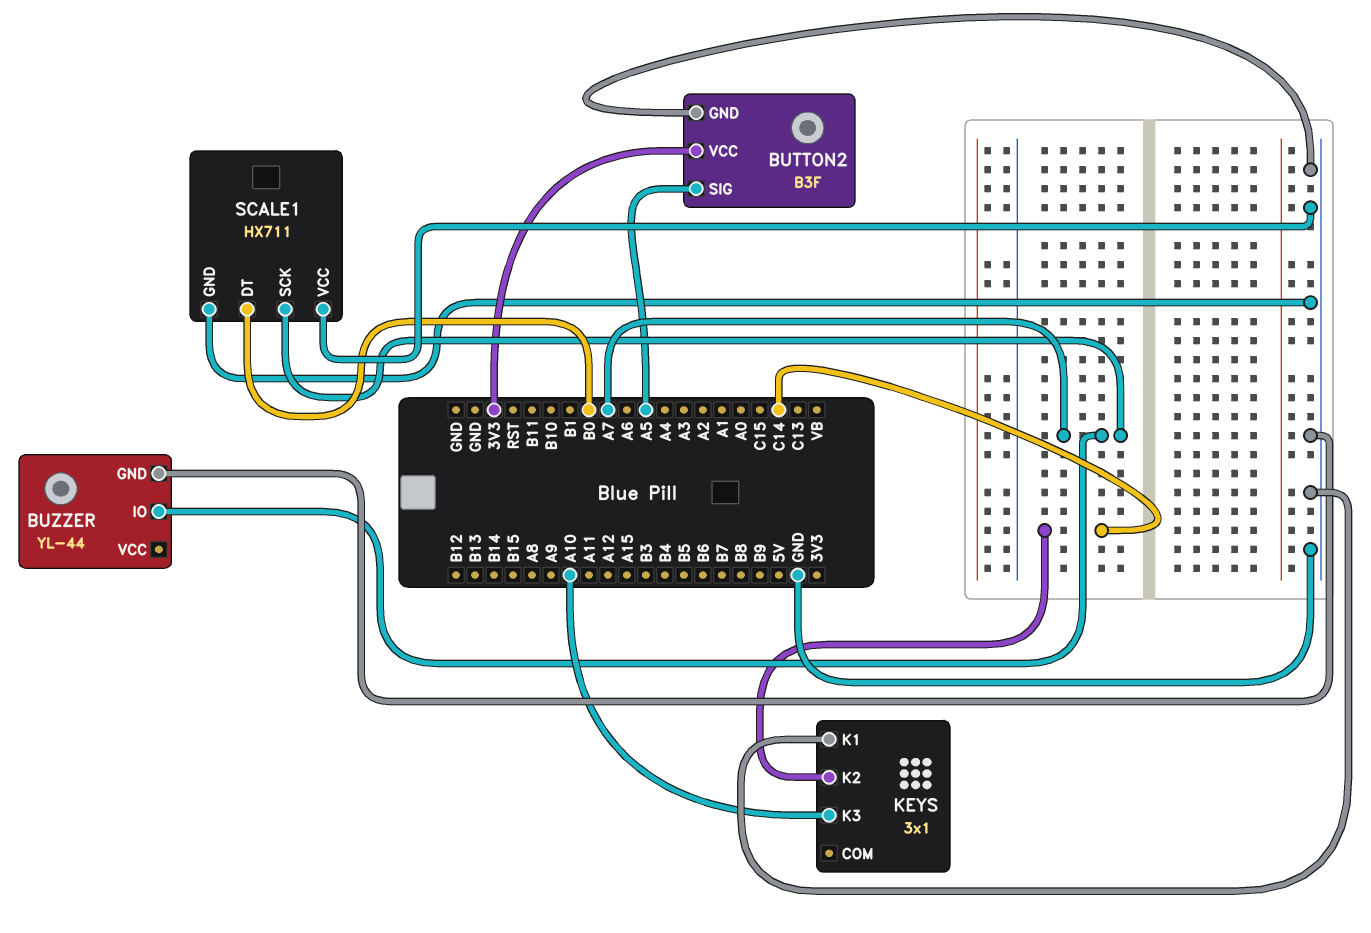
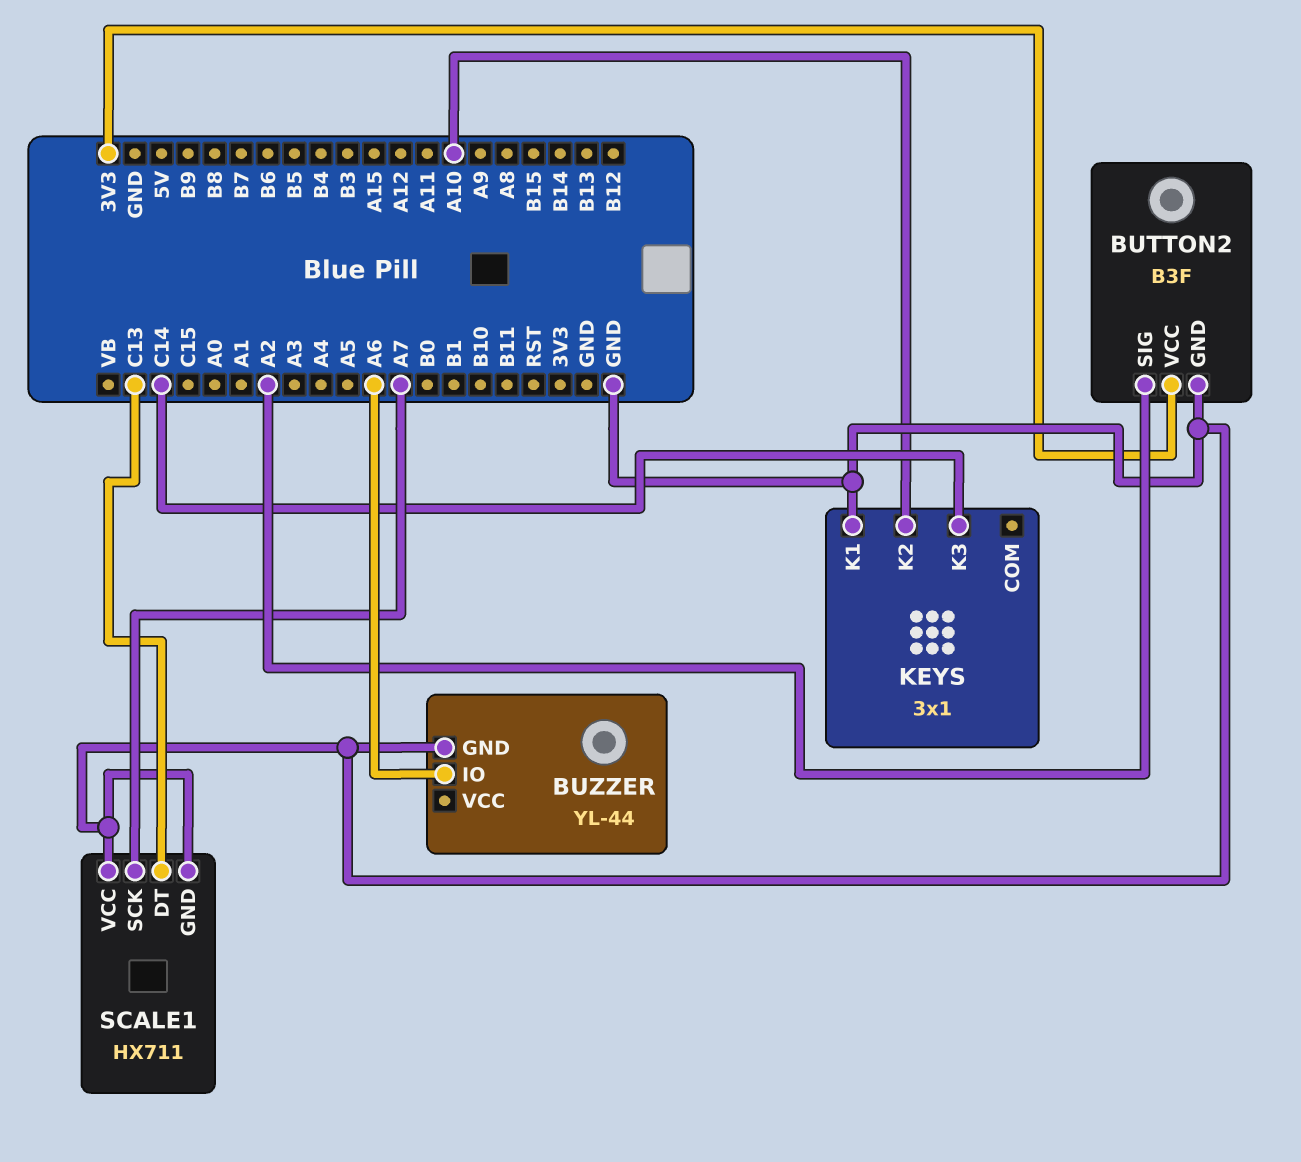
BUTTON2 pin SIG: A5 -> A2
BUZZER pin IO: A7 -> A6
KEYS pin K2: C14 -> A10
KEYS pin K3: A10 -> C14
SCALE1 pin DT: B0 -> C13

